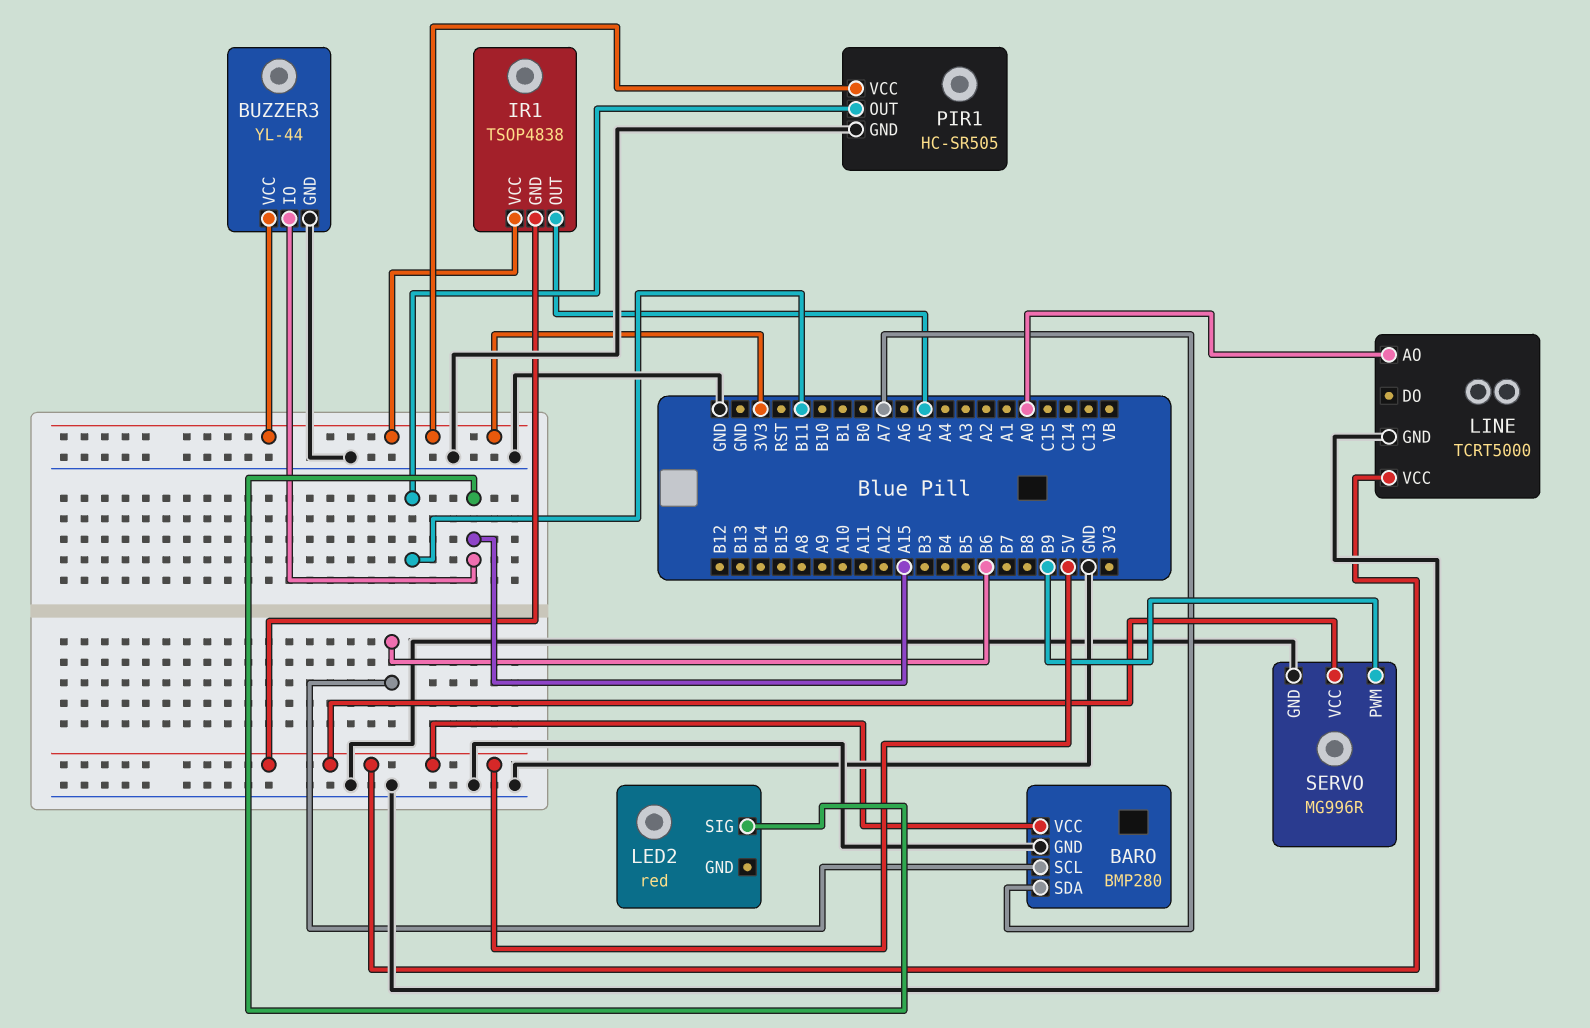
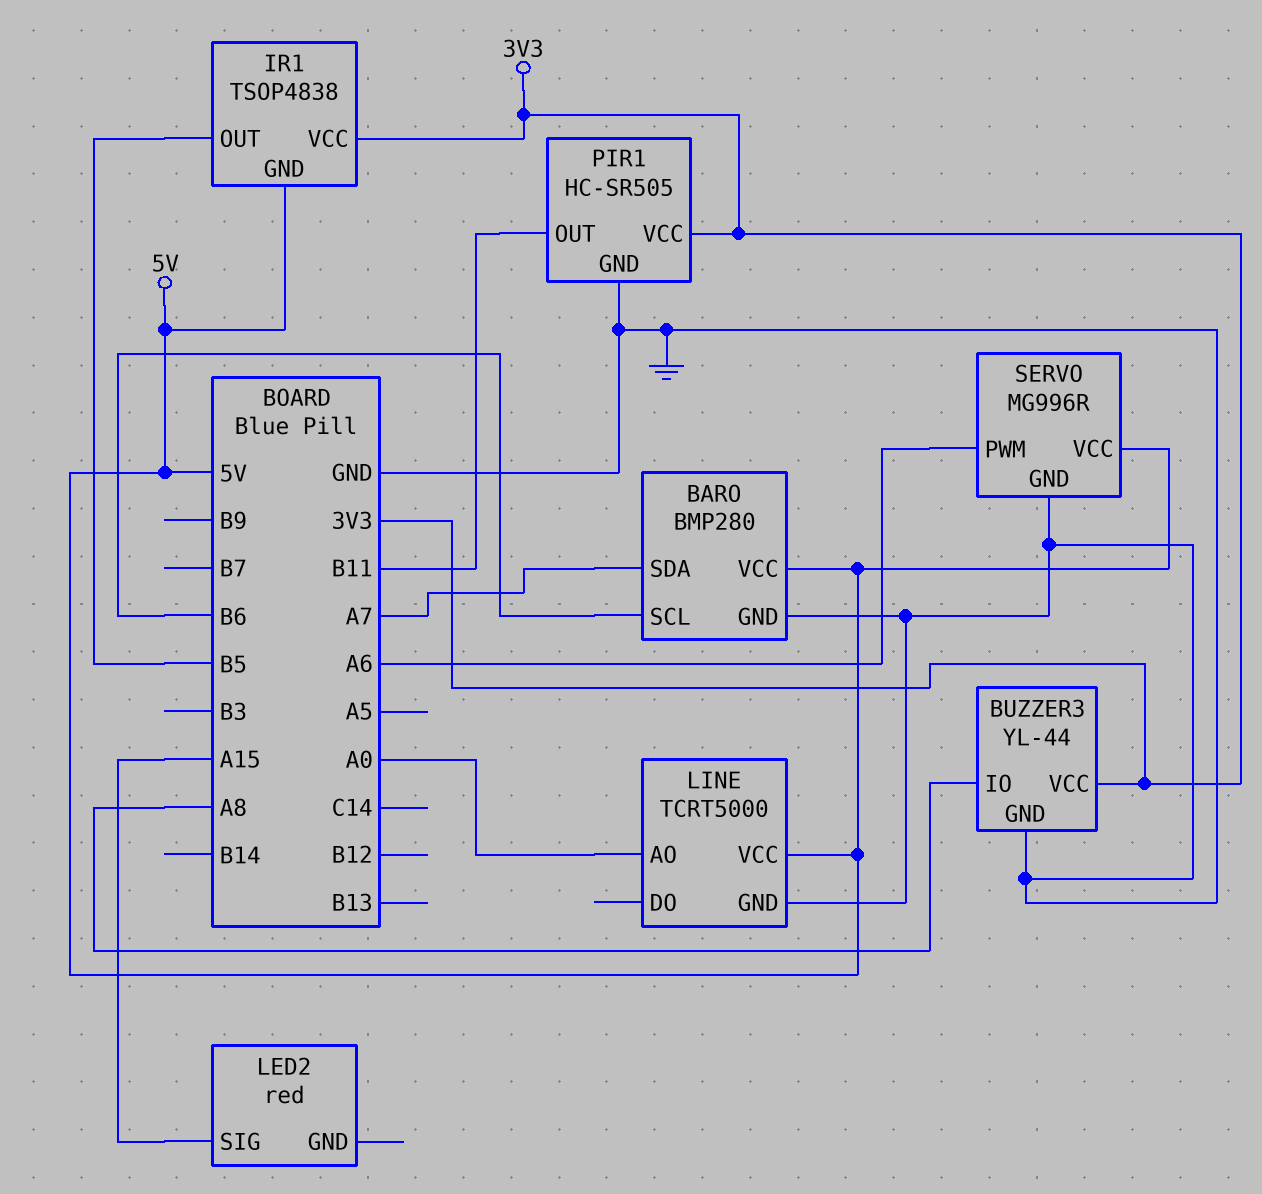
BUZZER3 pin IO: A15 -> A8
IR1 pin OUT: A5 -> B5
SERVO pin PWM: B9 -> A6

